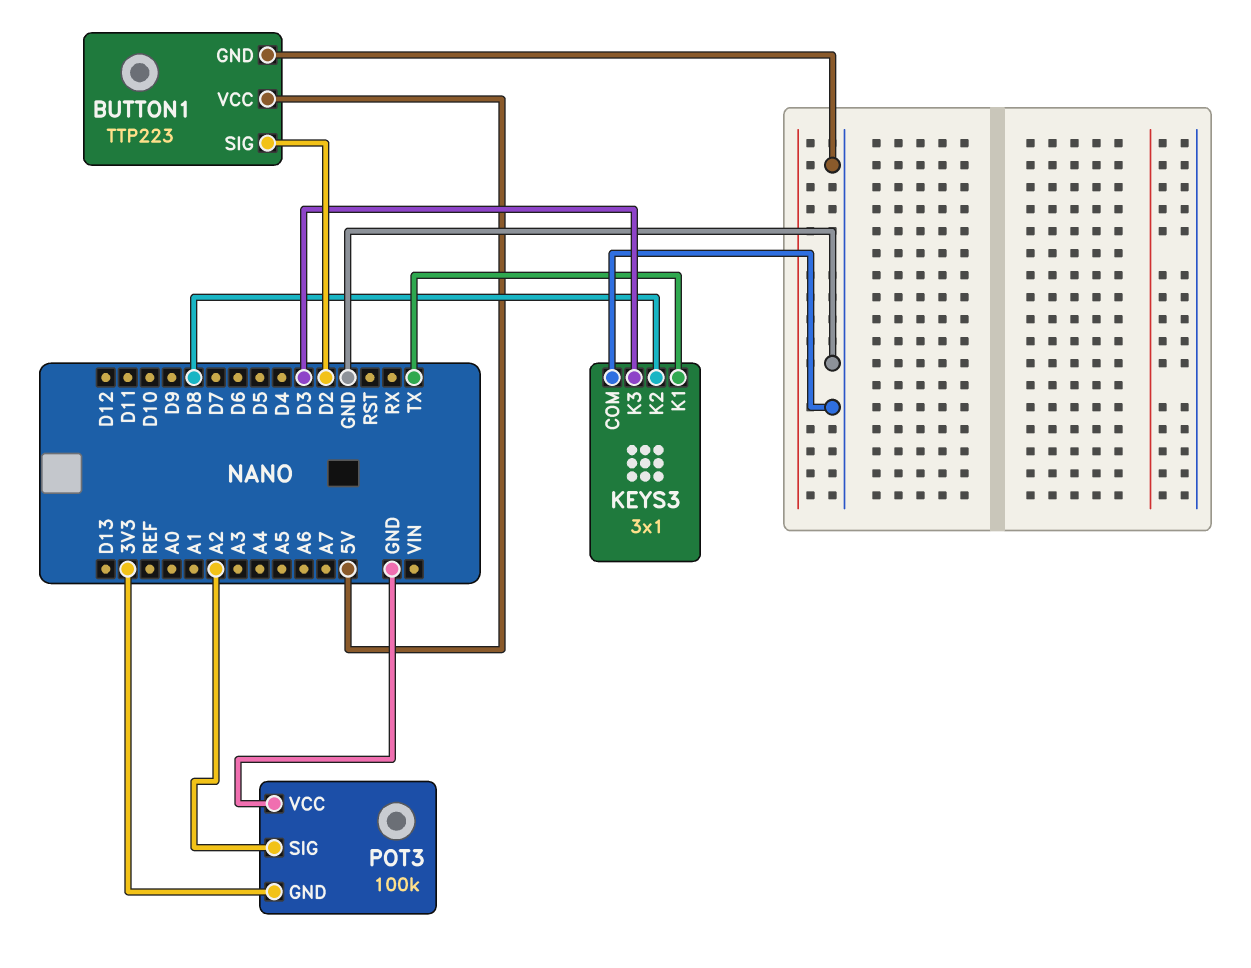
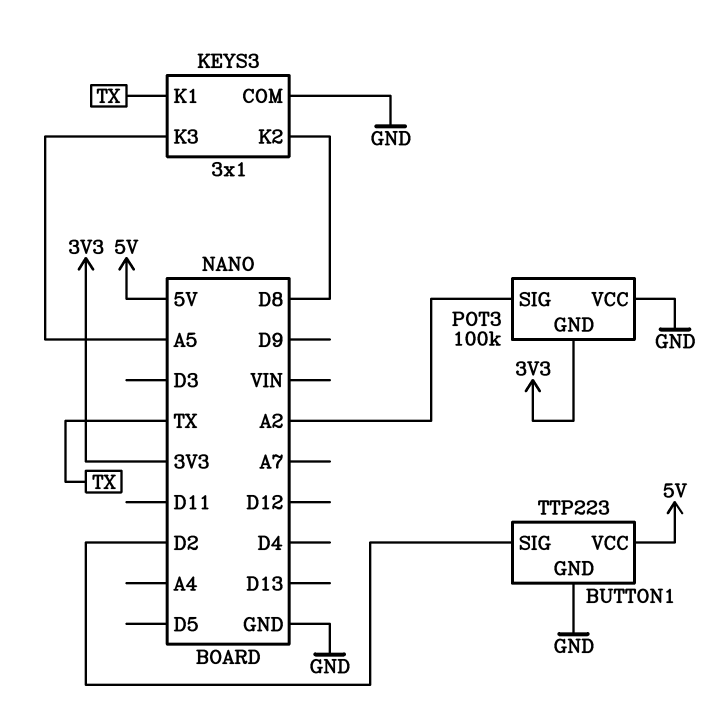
KEYS3 pin K3: D3 -> A5

